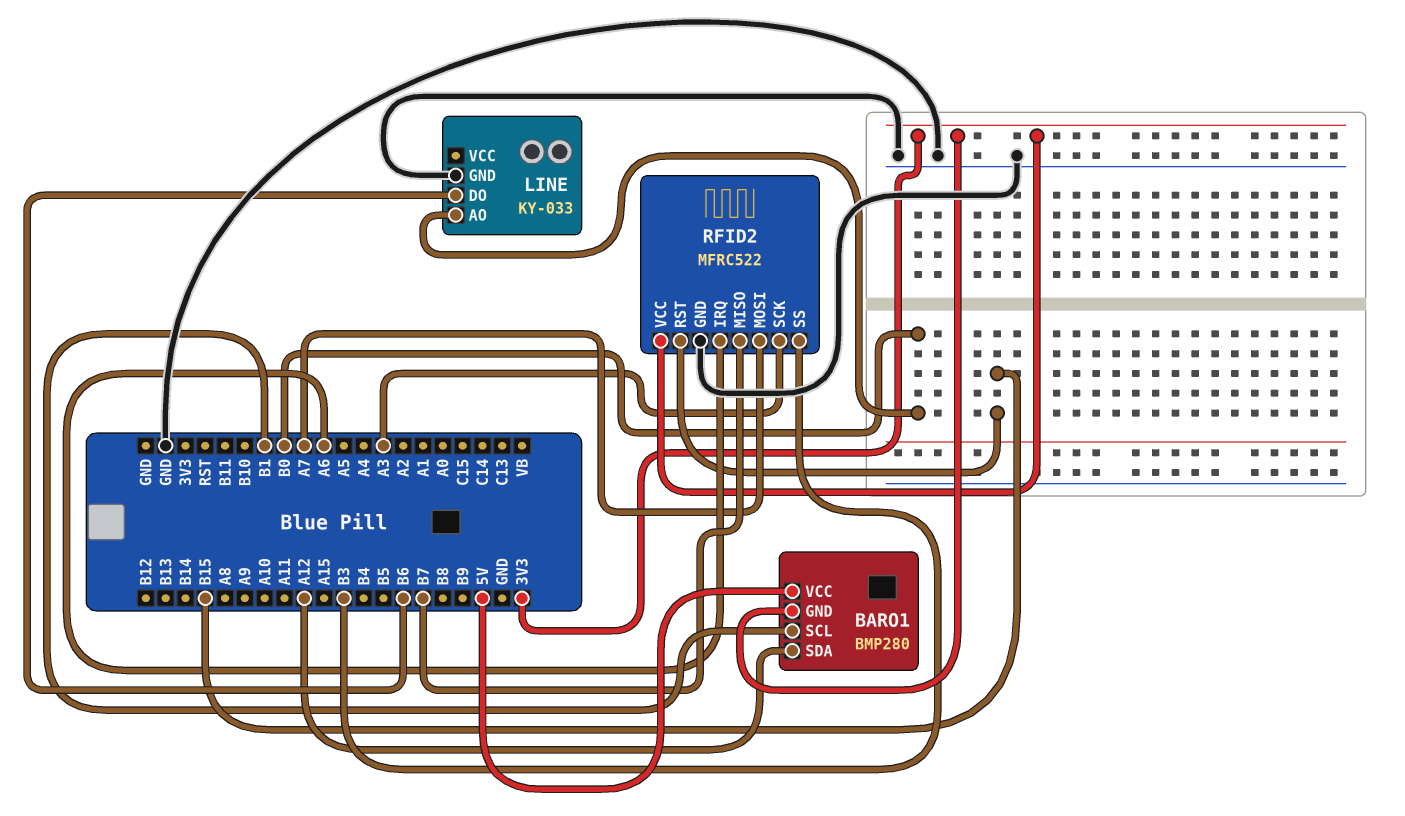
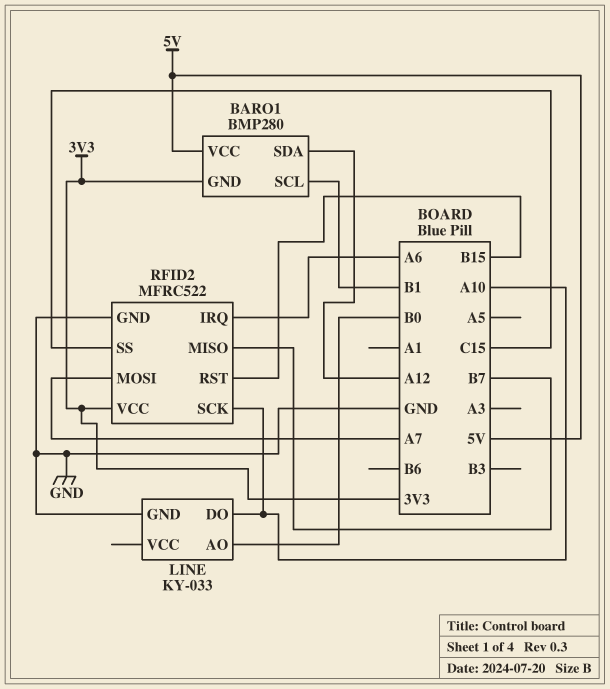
LINE pin DO: B6 -> A10
RFID2 pin SCK: A3 -> A10
RFID2 pin SS: B3 -> C15

